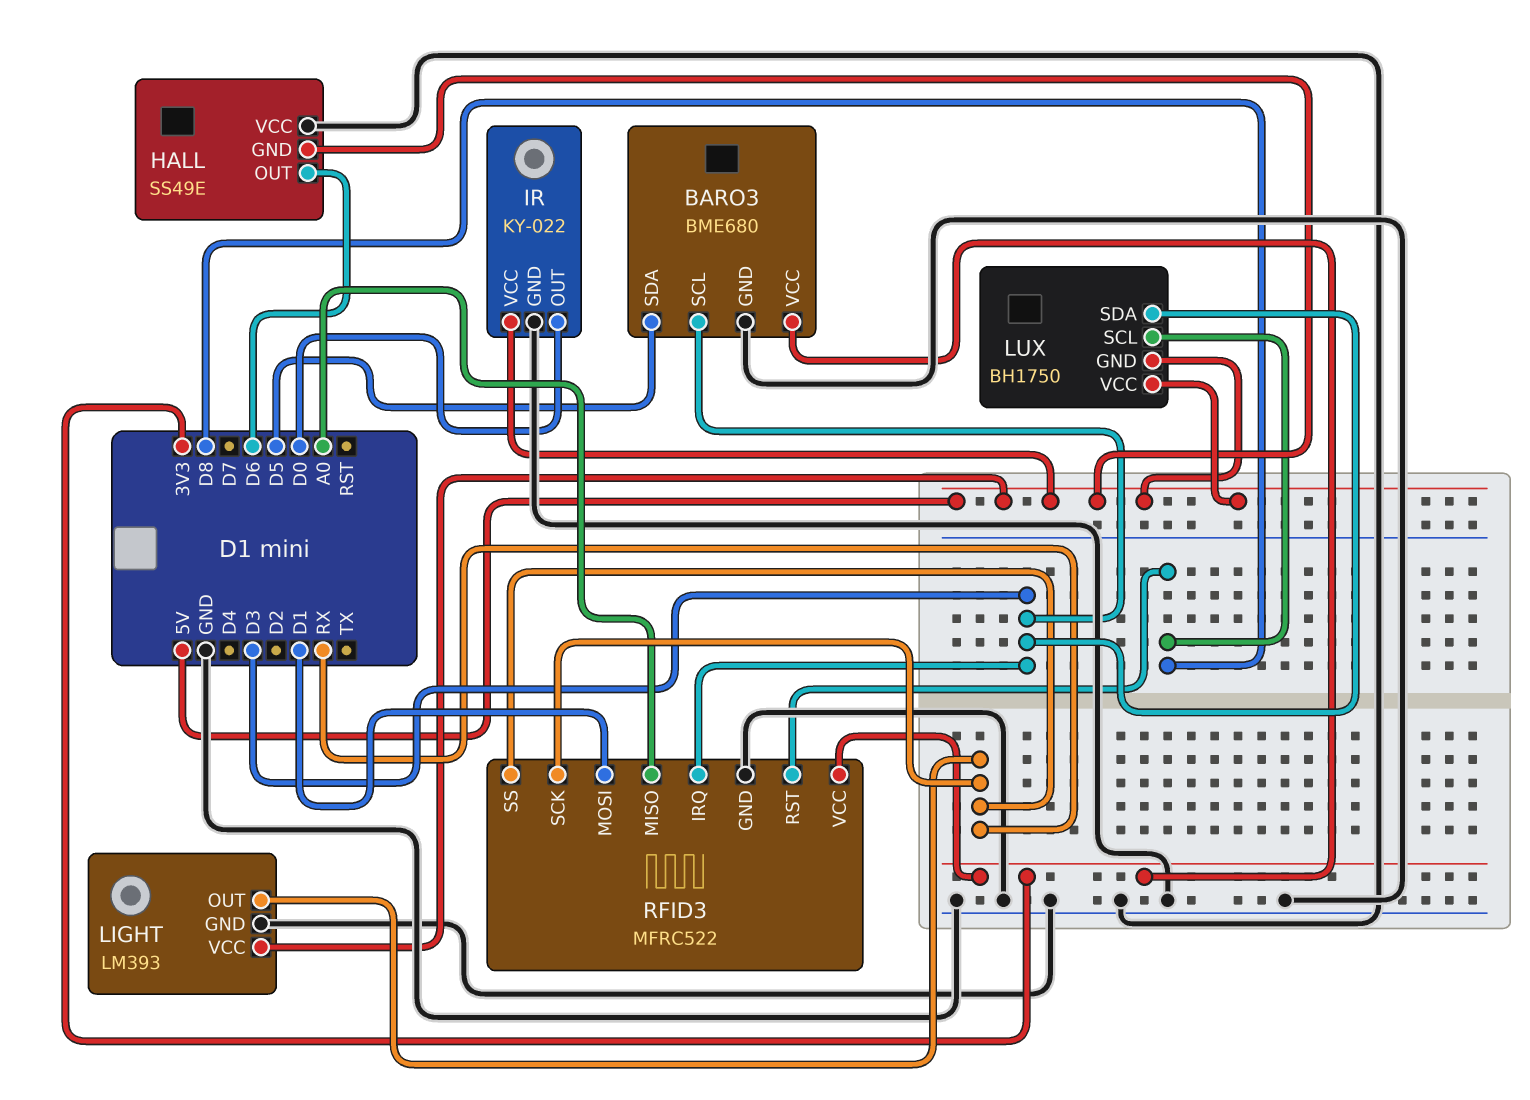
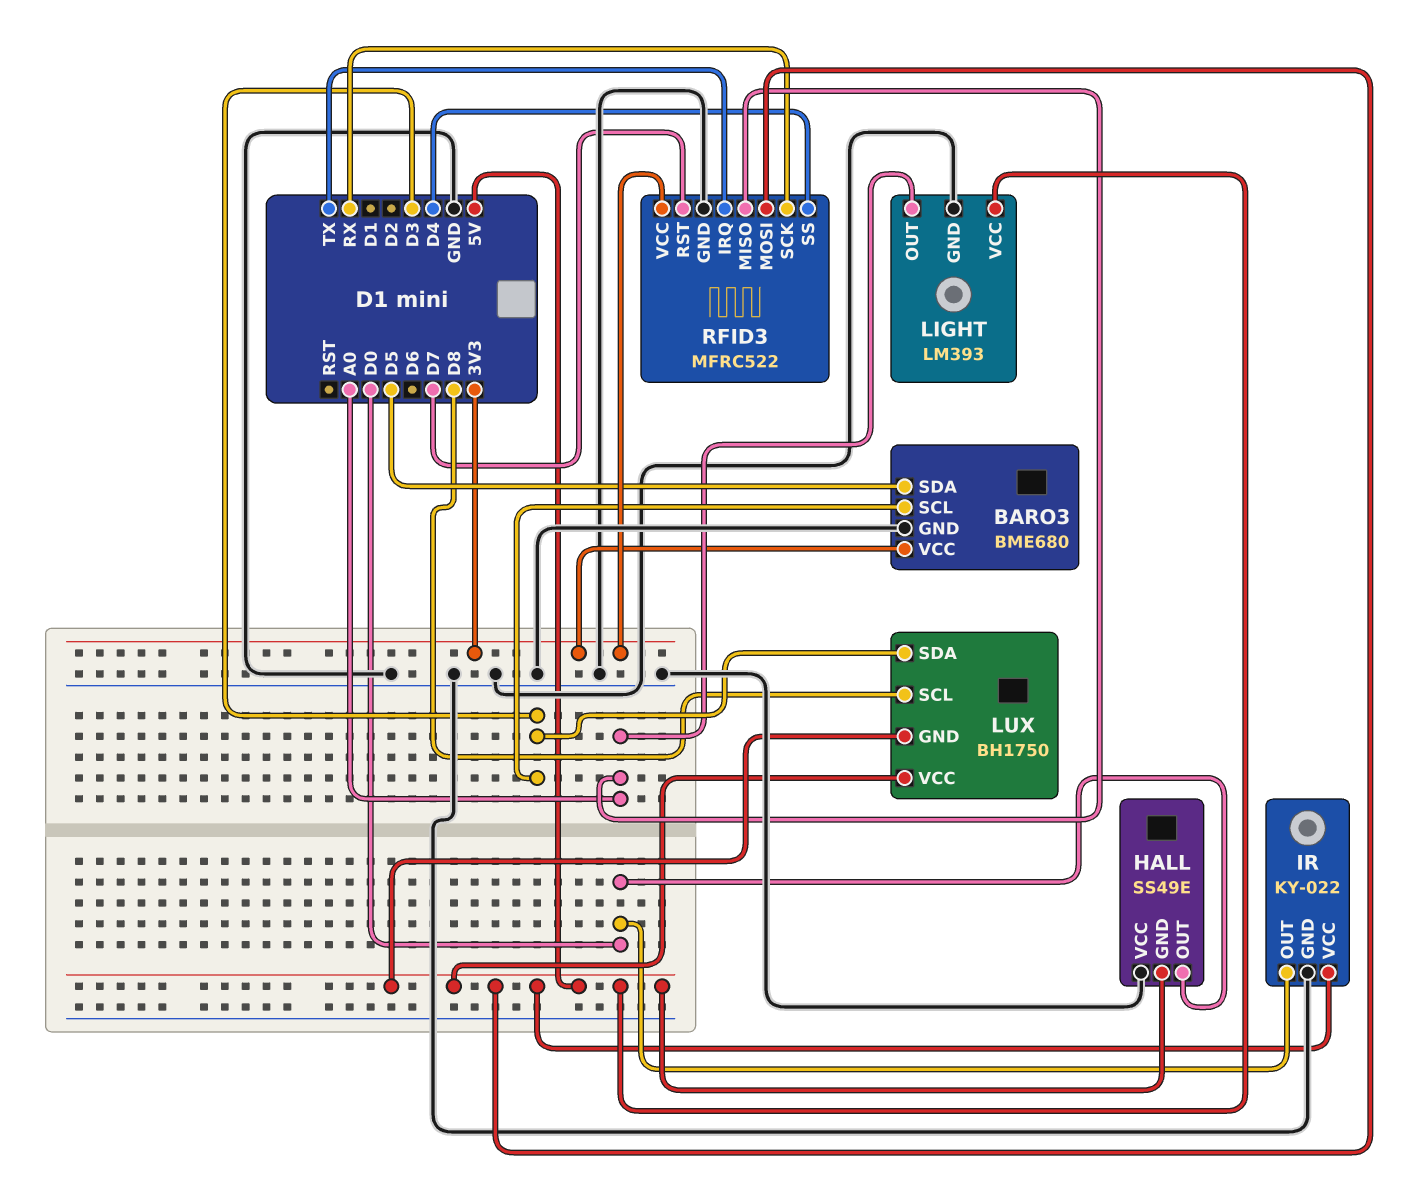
HALL pin OUT: D6 -> D0
LIGHT pin OUT: RX -> A0
RFID3 pin IRQ: D3 -> TX
RFID3 pin MOSI: D1 -> 5V
RFID3 pin RST: D8 -> D7
RFID3 pin SS: RX -> D4

